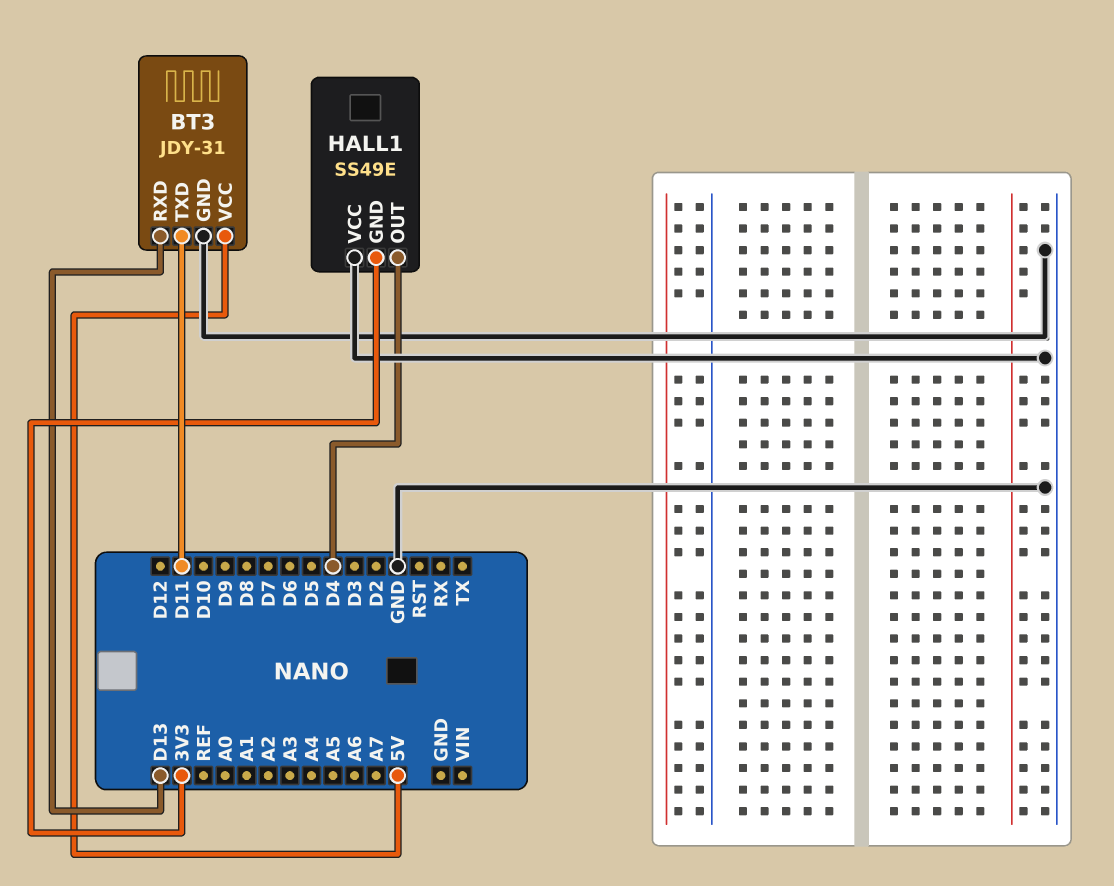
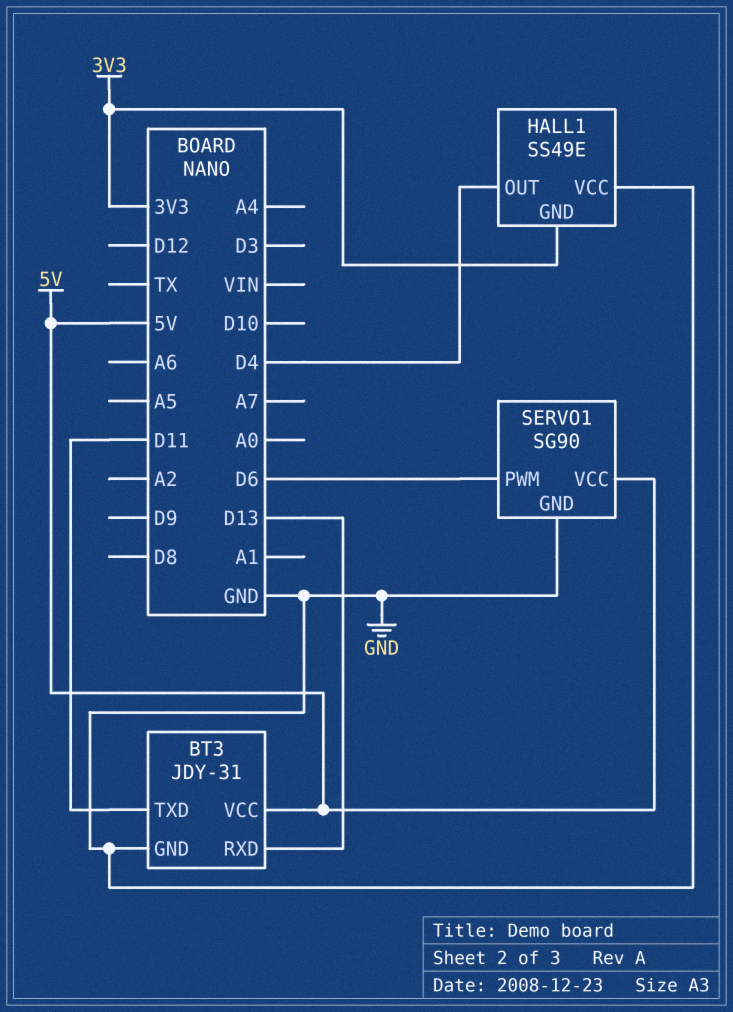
SERVO1: none -> SG90
SERVO1 pin GND: none -> GND
SERVO1 pin PWM: none -> D6
SERVO1 pin VCC: none -> 5V

